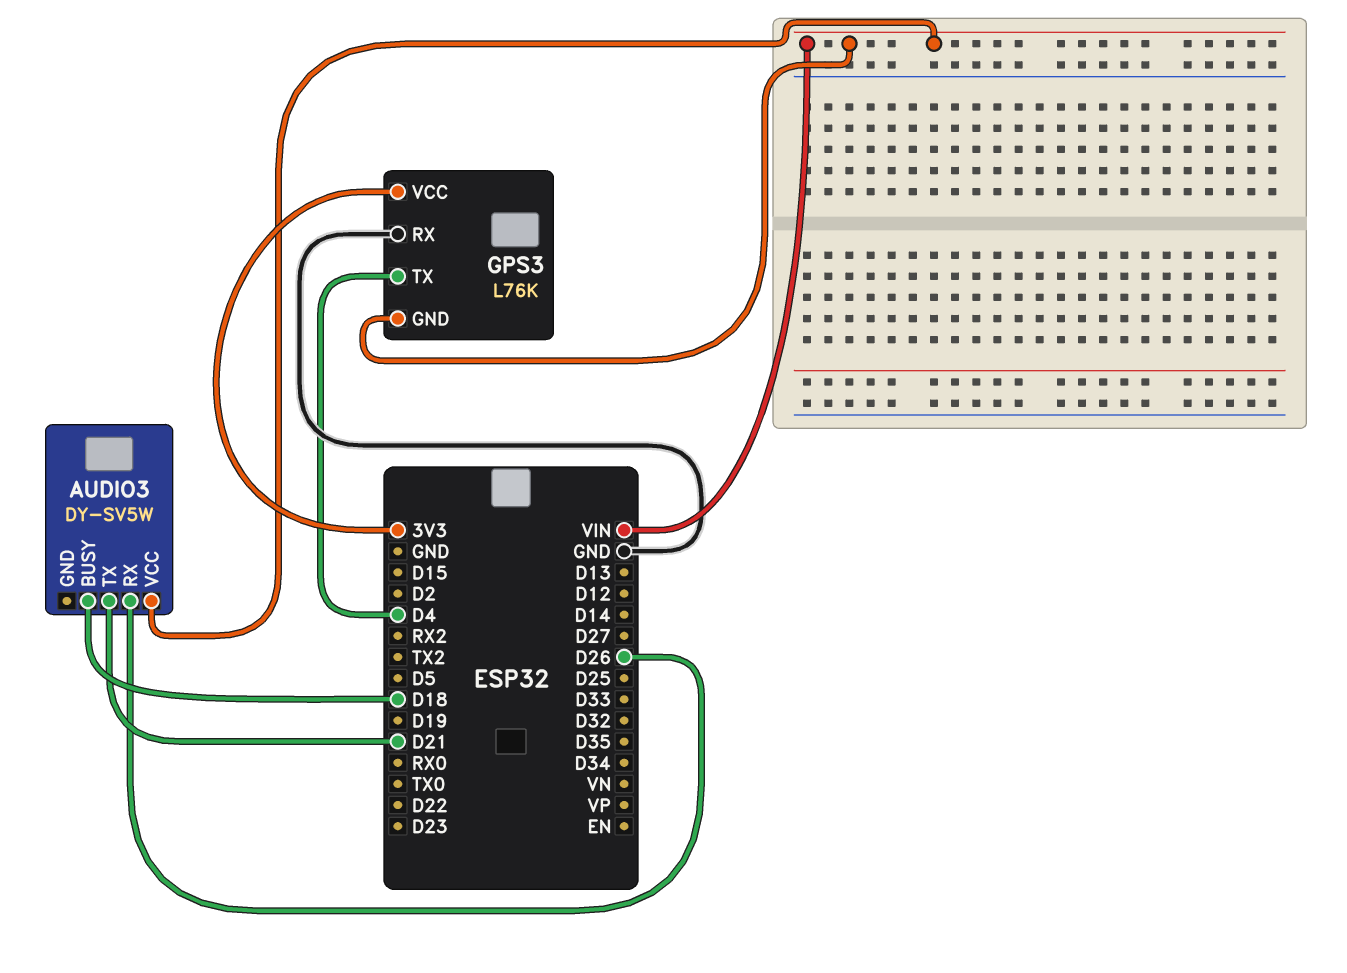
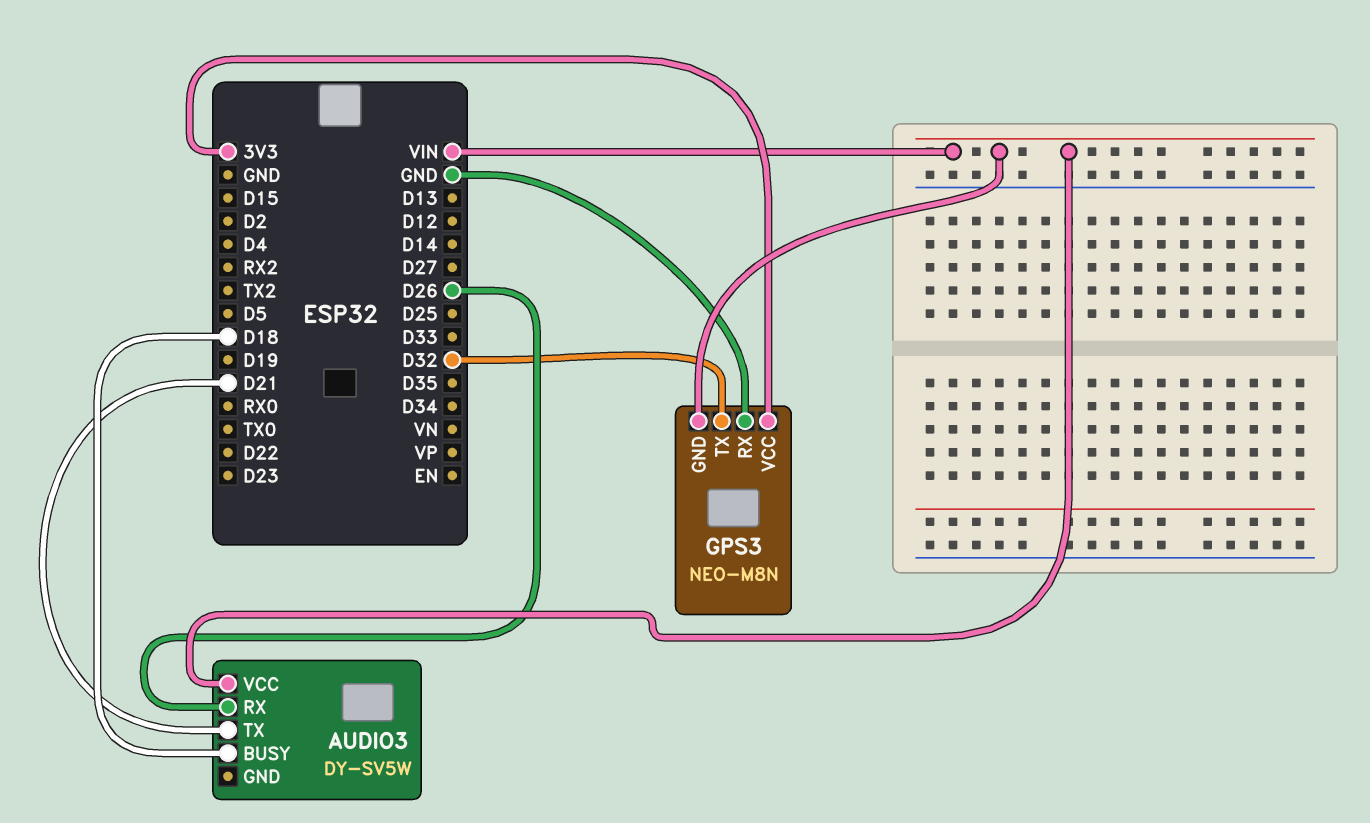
GPS3: L76K -> NEO-M8N
GPS3 pin TX: D4 -> D32

